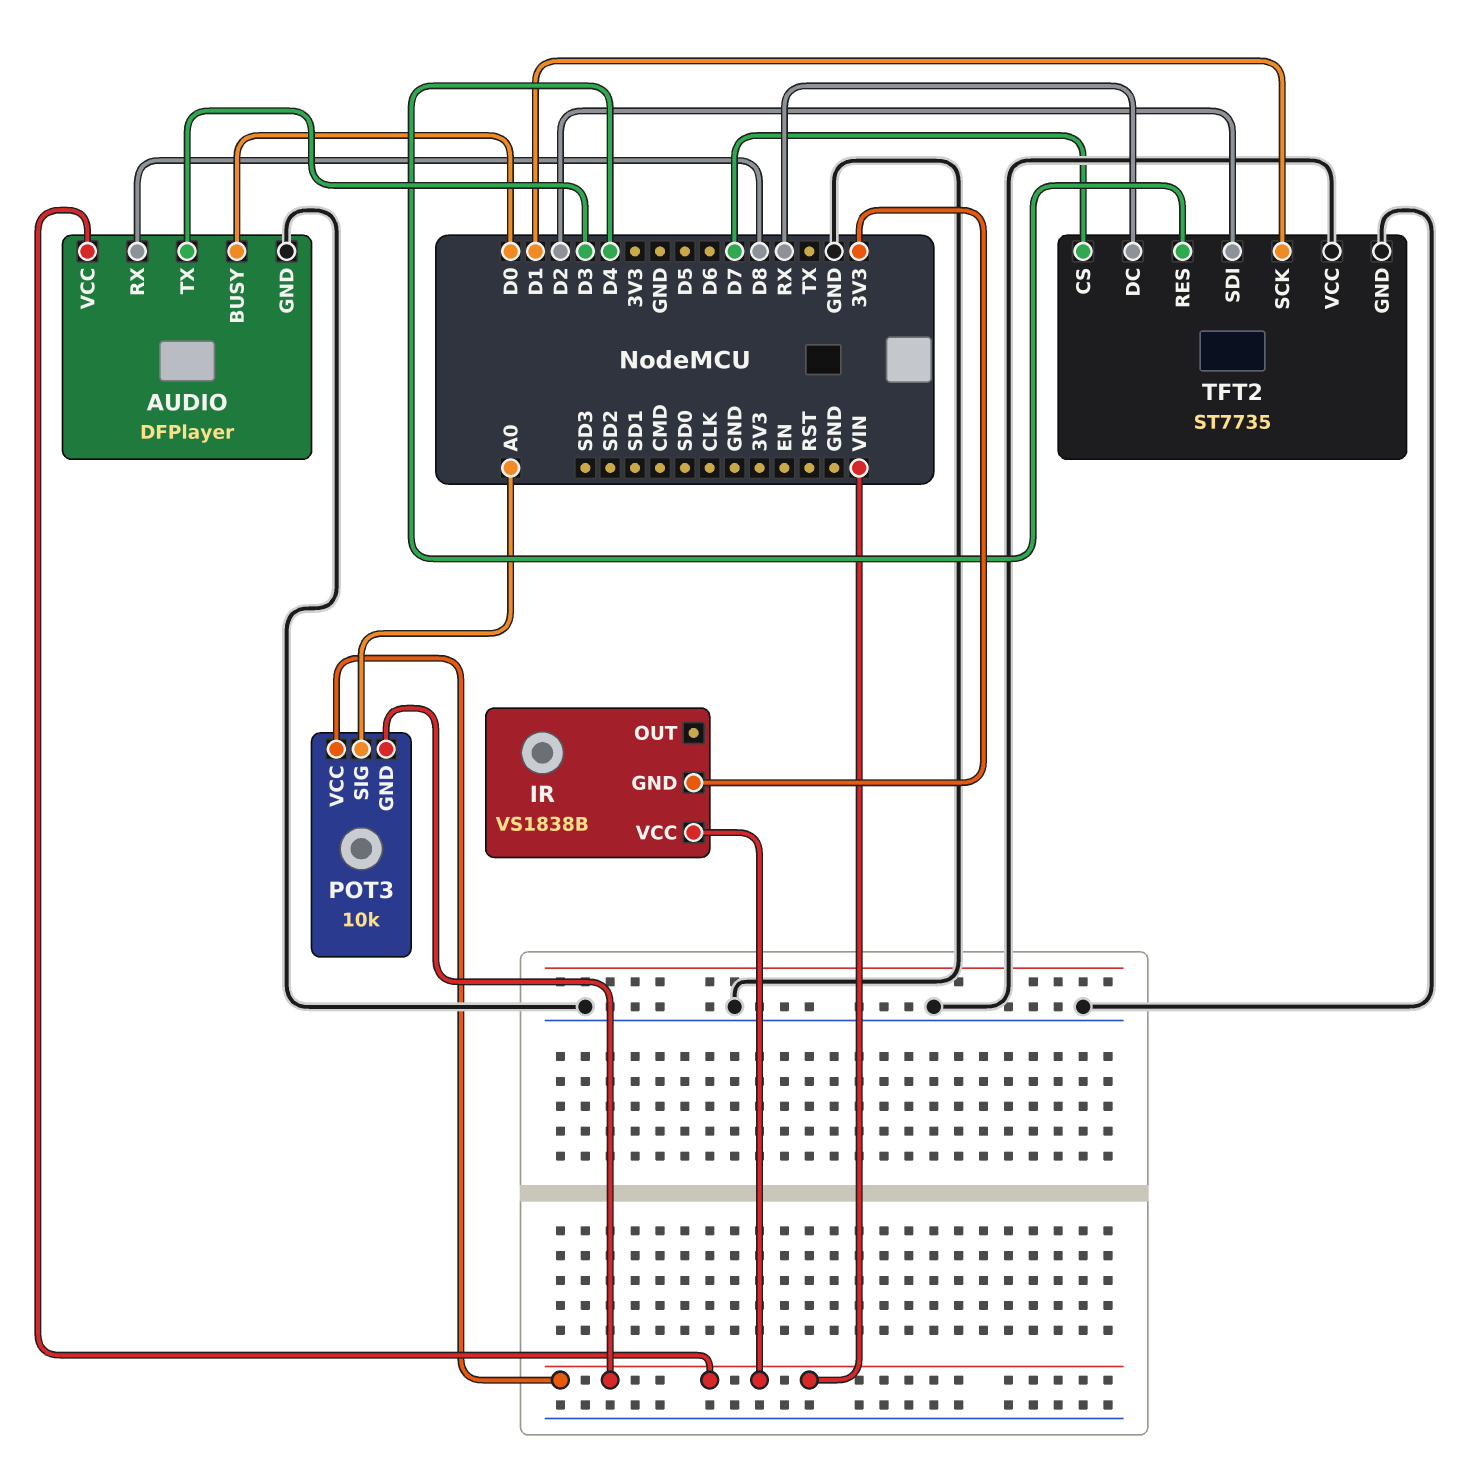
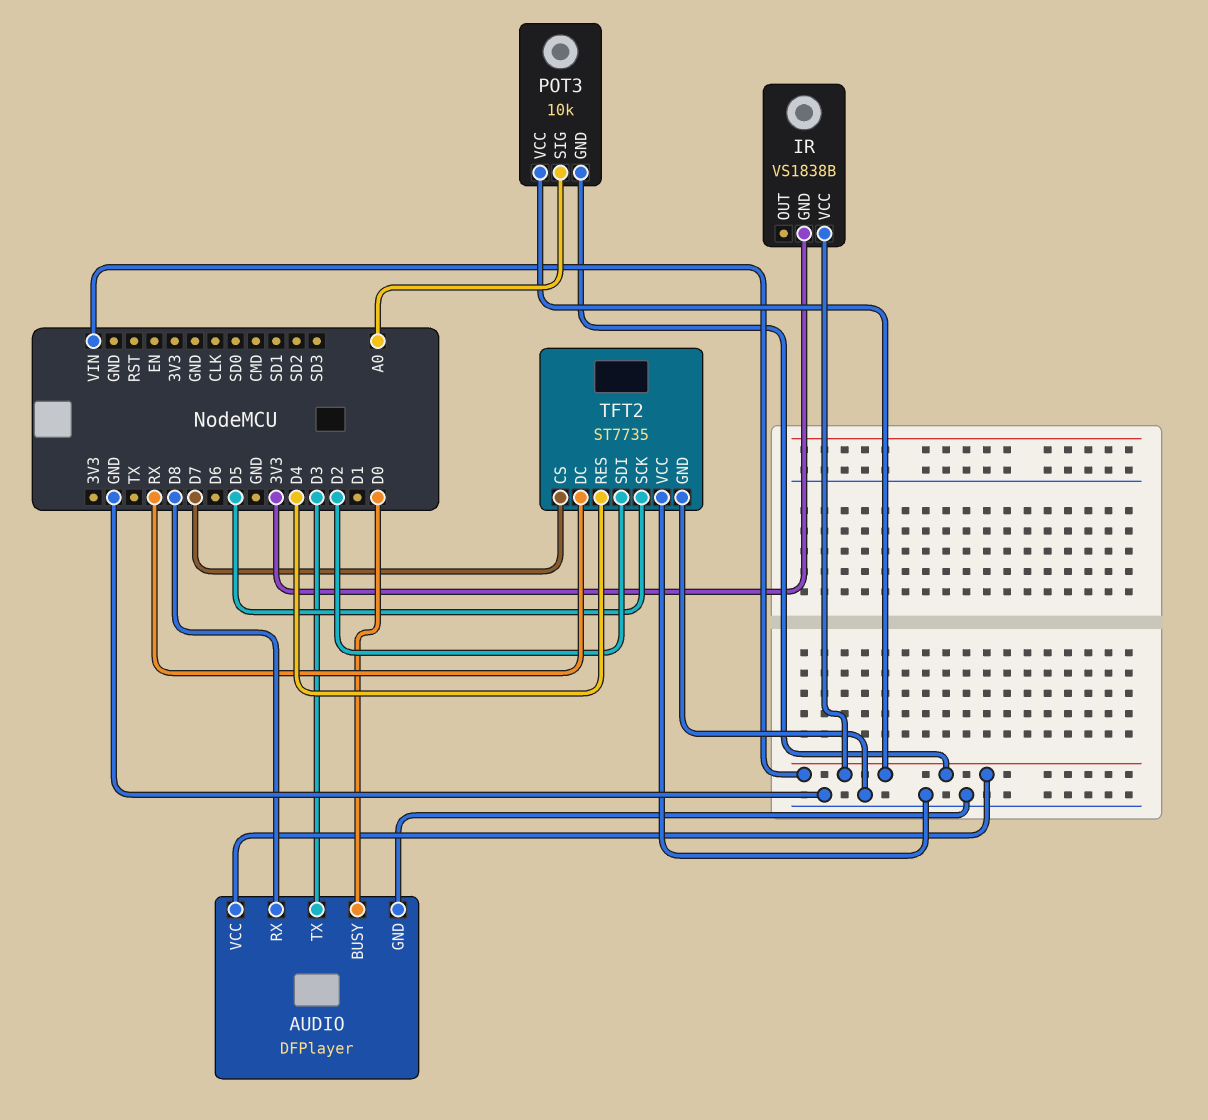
TFT2 pin SCK: D1 -> D5

